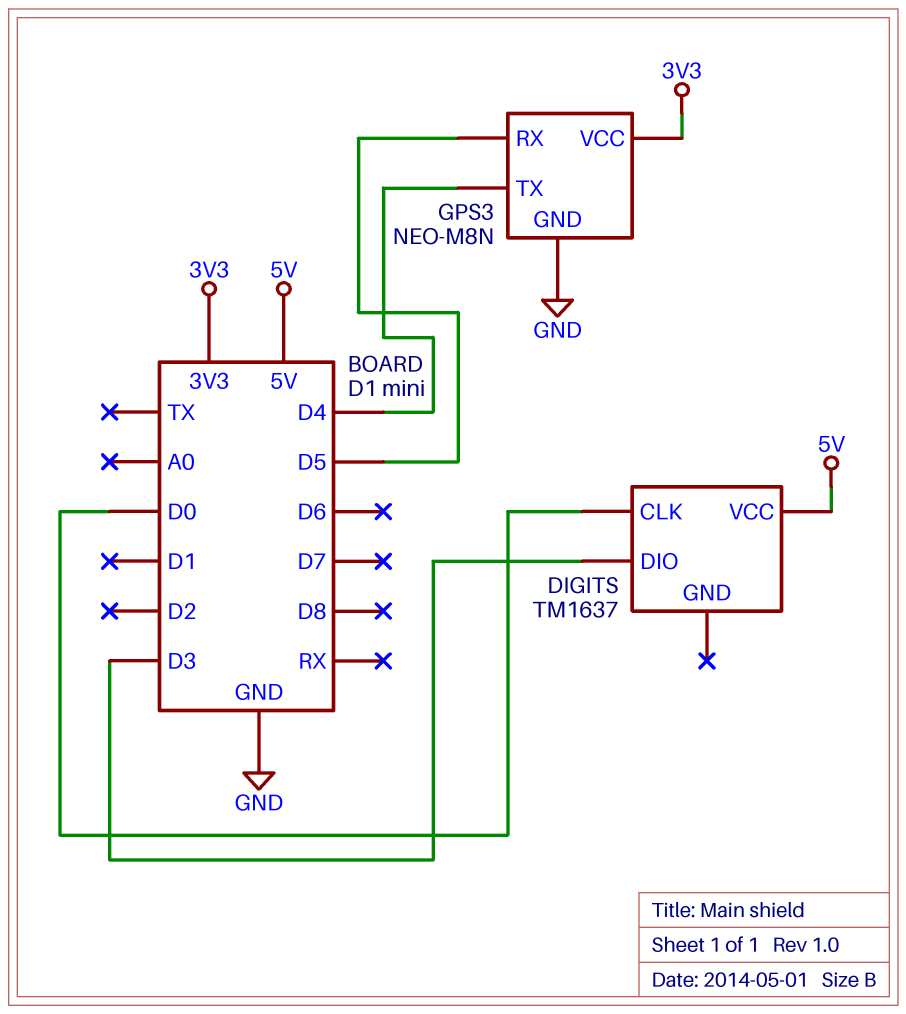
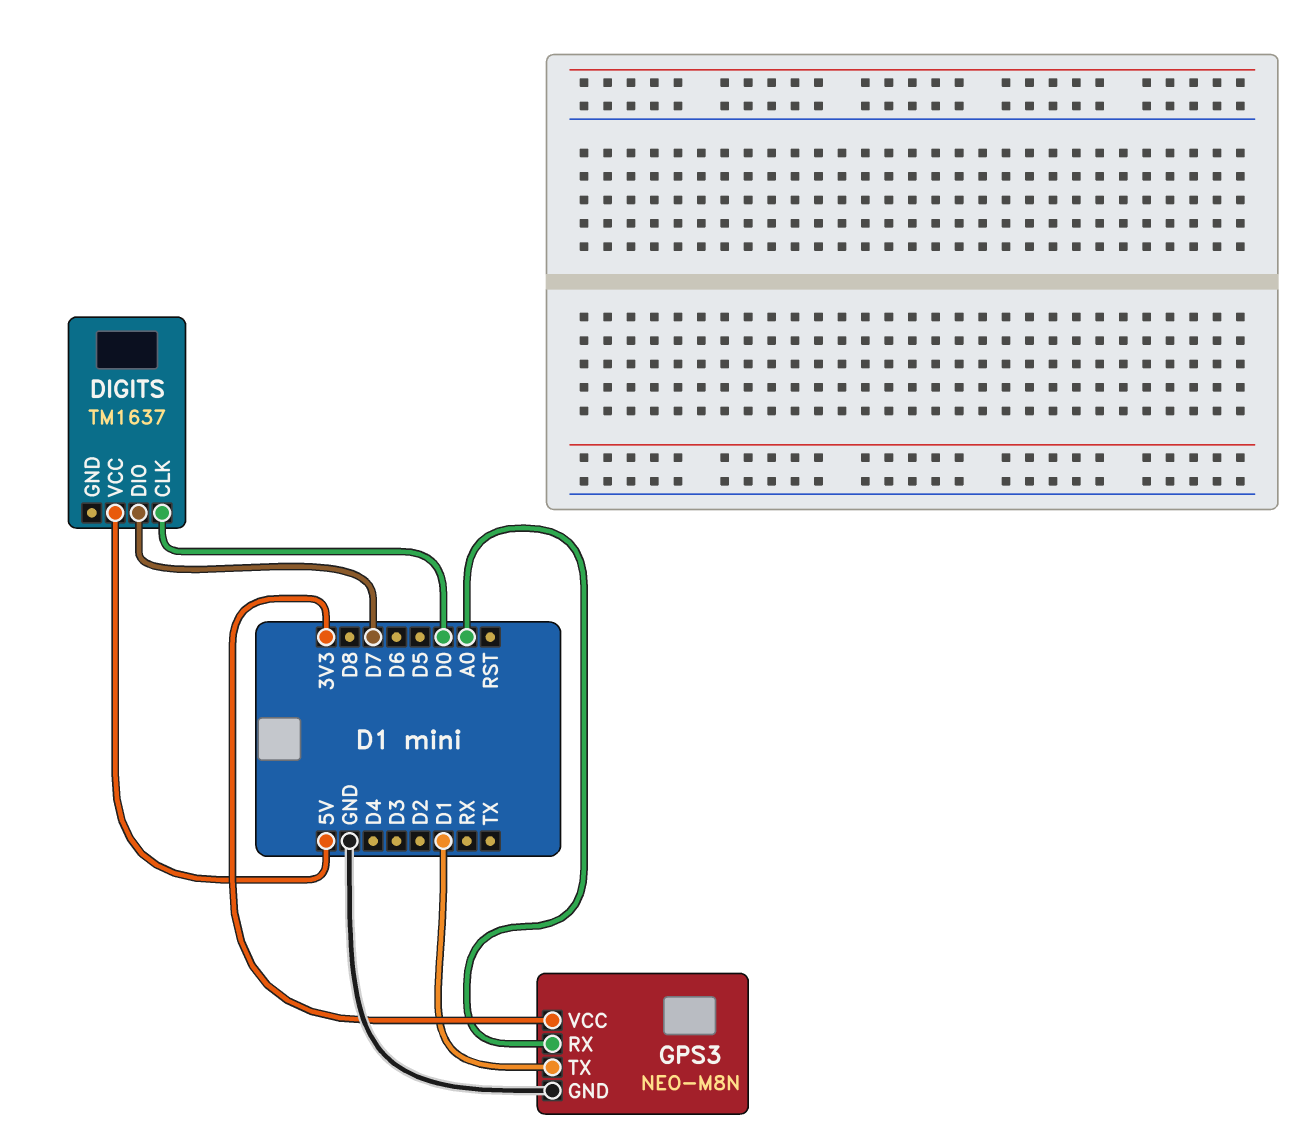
DIGITS pin DIO: D3 -> D7
GPS3 pin RX: D5 -> A0
GPS3 pin TX: D4 -> D1

